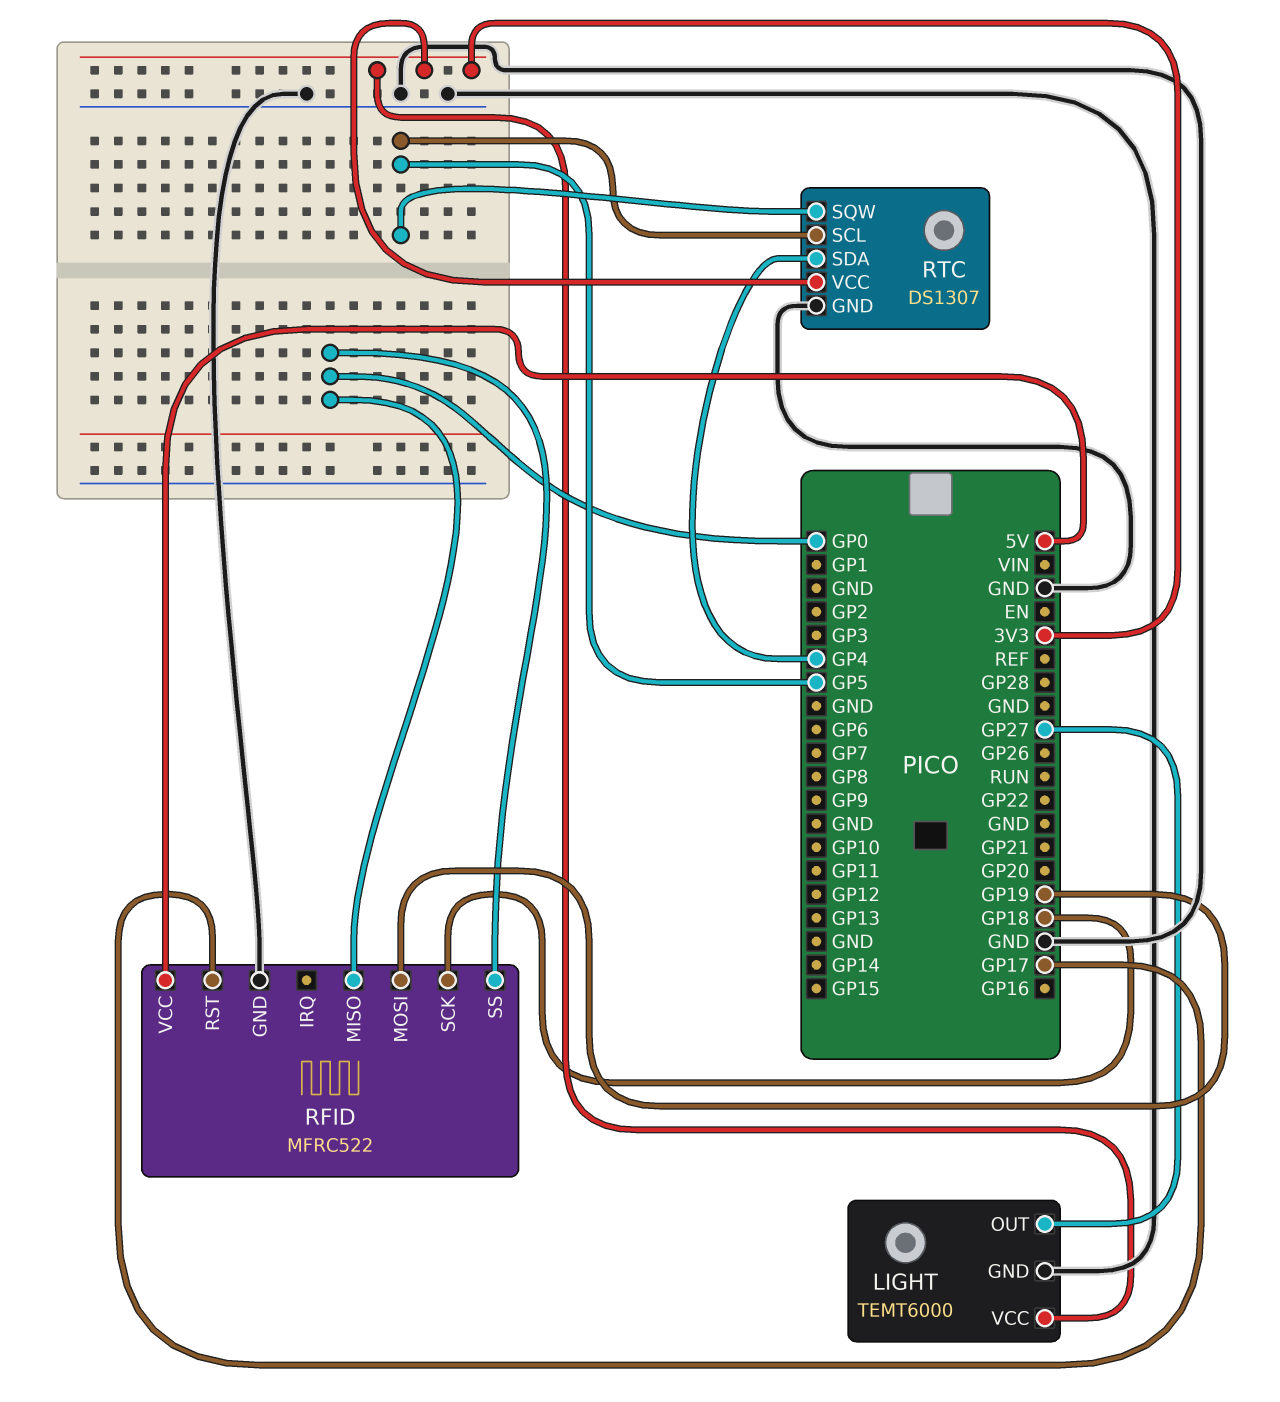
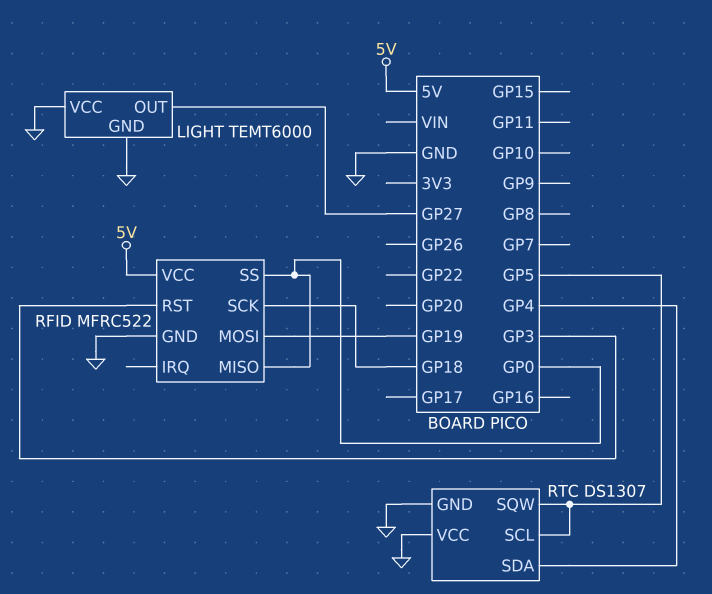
LIGHT pin VCC: 3V3 -> GND
RFID pin RST: GP17 -> GP3
RTC pin VCC: 3V3 -> GND

